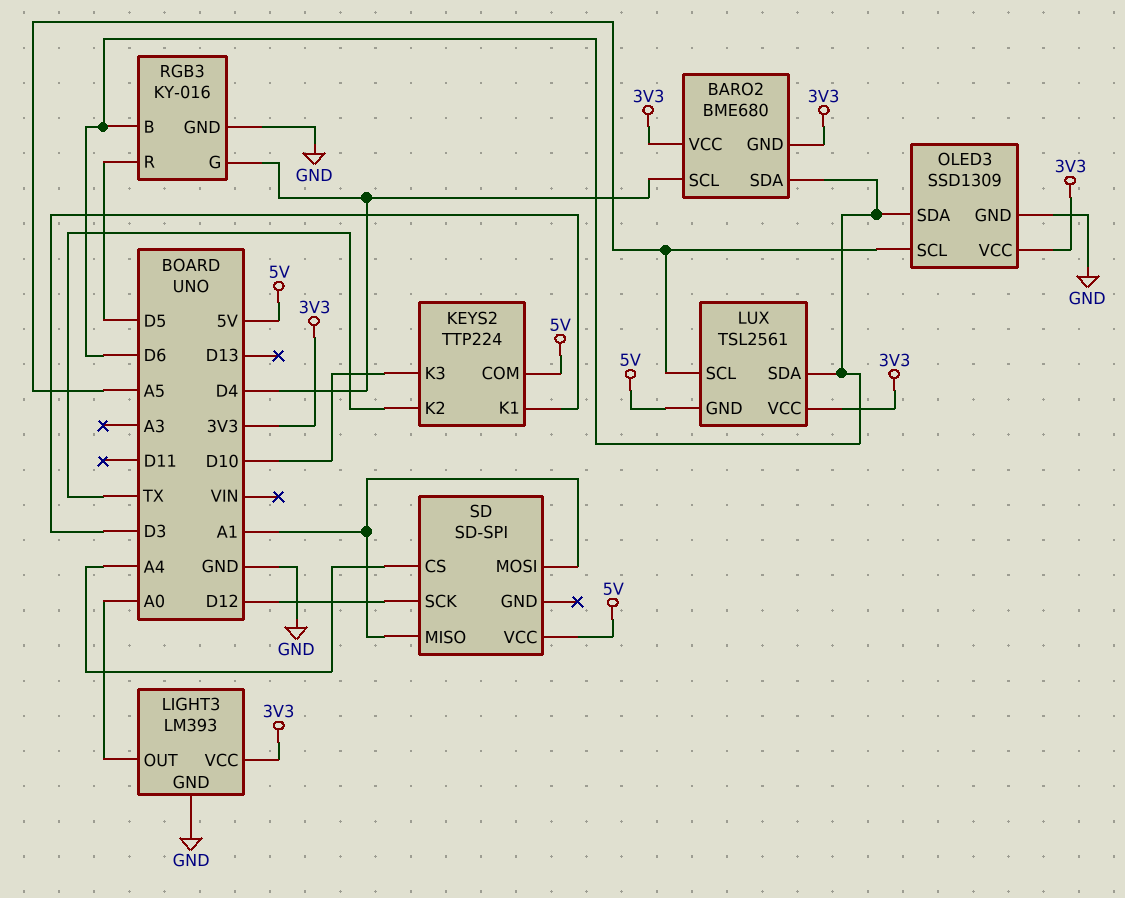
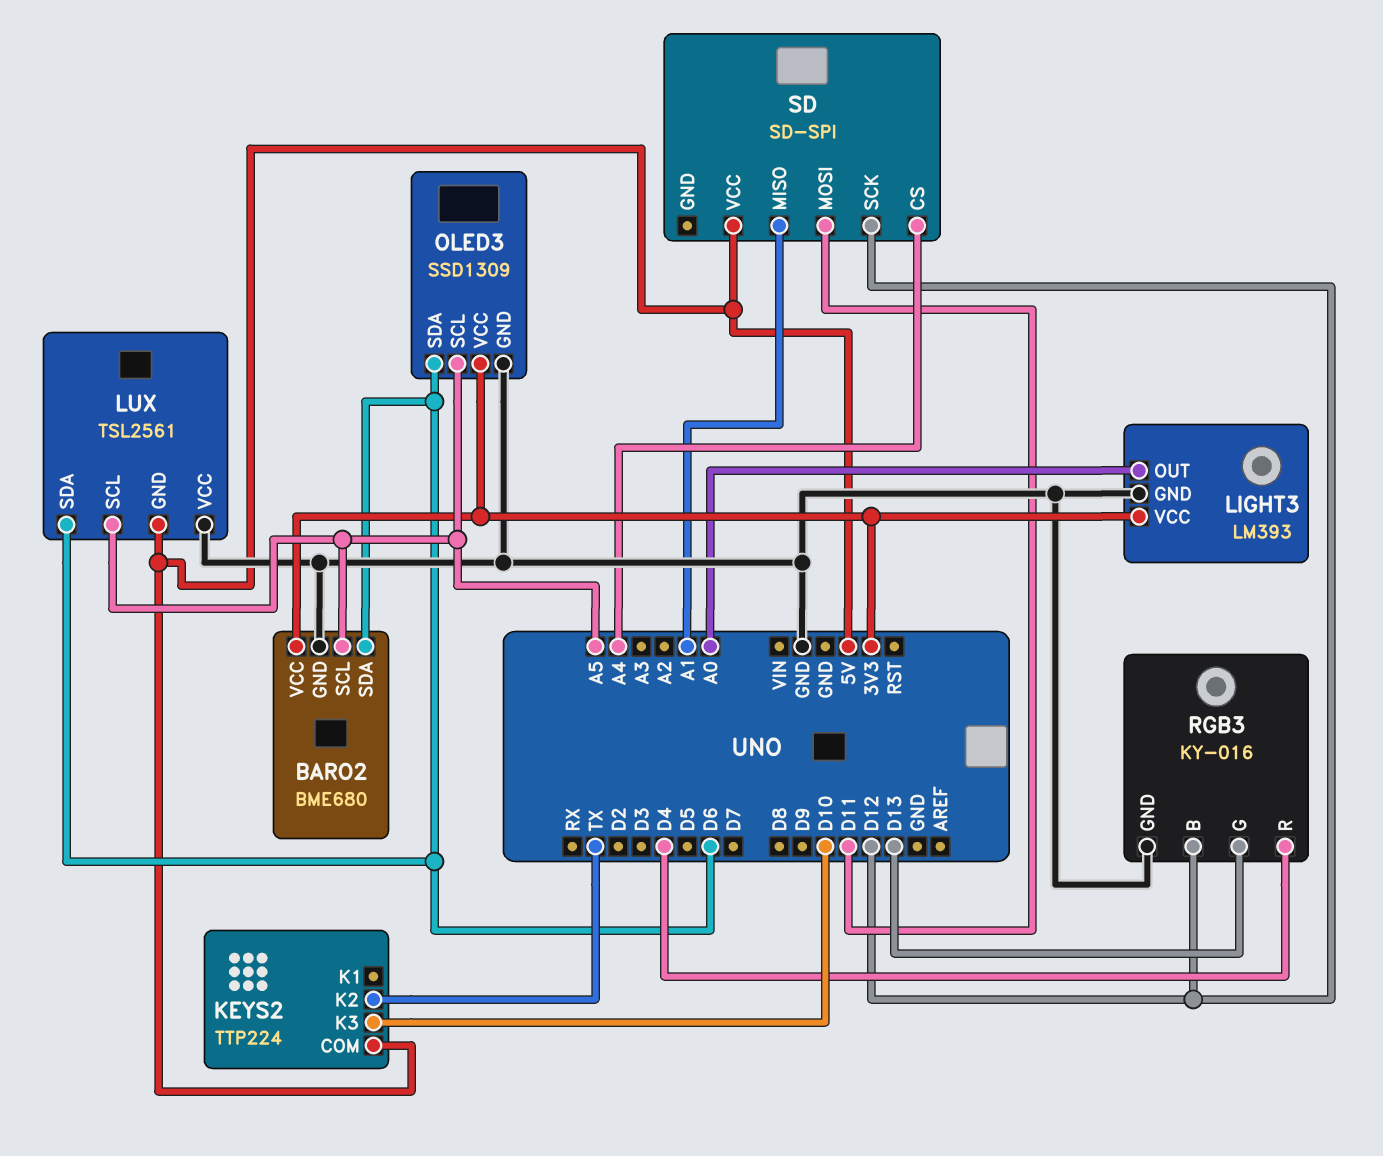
BARO2 pin GND: 3V3 -> GND
BARO2 pin SCL: D4 -> A5
KEYS2 pin K1: D3 -> none
LUX pin VCC: 3V3 -> GND
RGB3 pin B: D6 -> D12
RGB3 pin G: D4 -> D13
RGB3 pin R: D5 -> D4
SD pin MOSI: A1 -> D11

